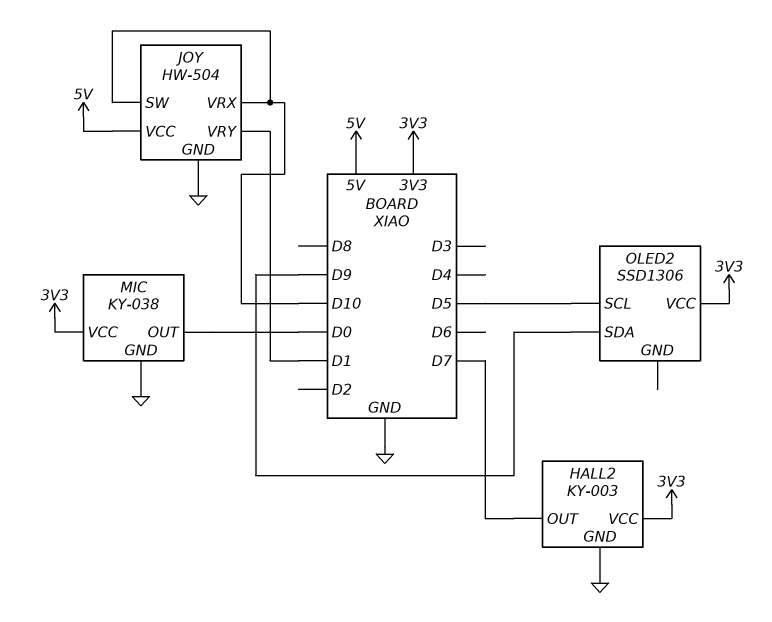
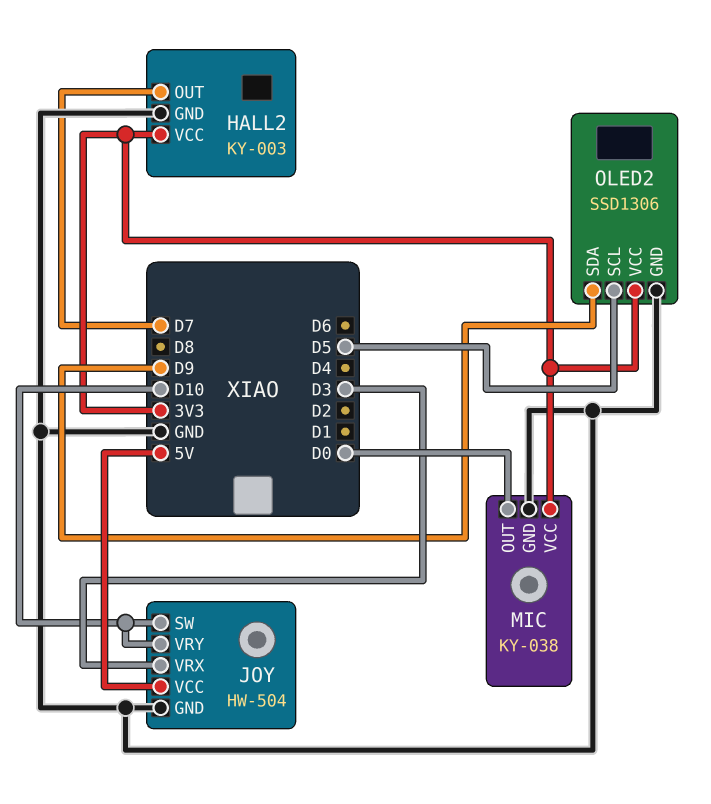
JOY pin VRX: D10 -> D3
JOY pin VRY: D1 -> D10
OLED2 pin GND: none -> GND

